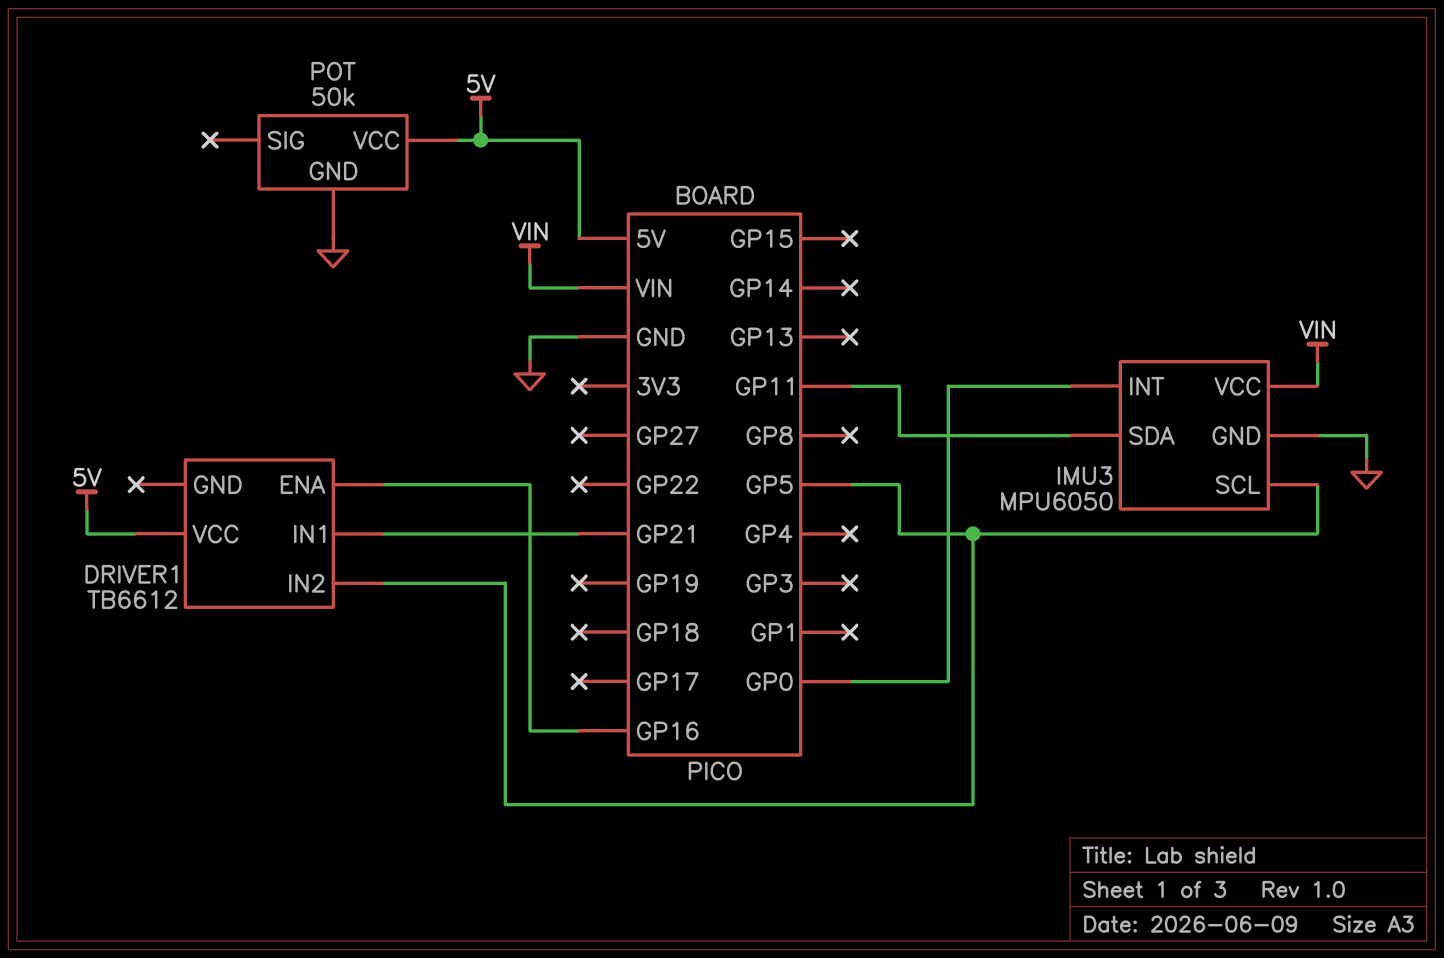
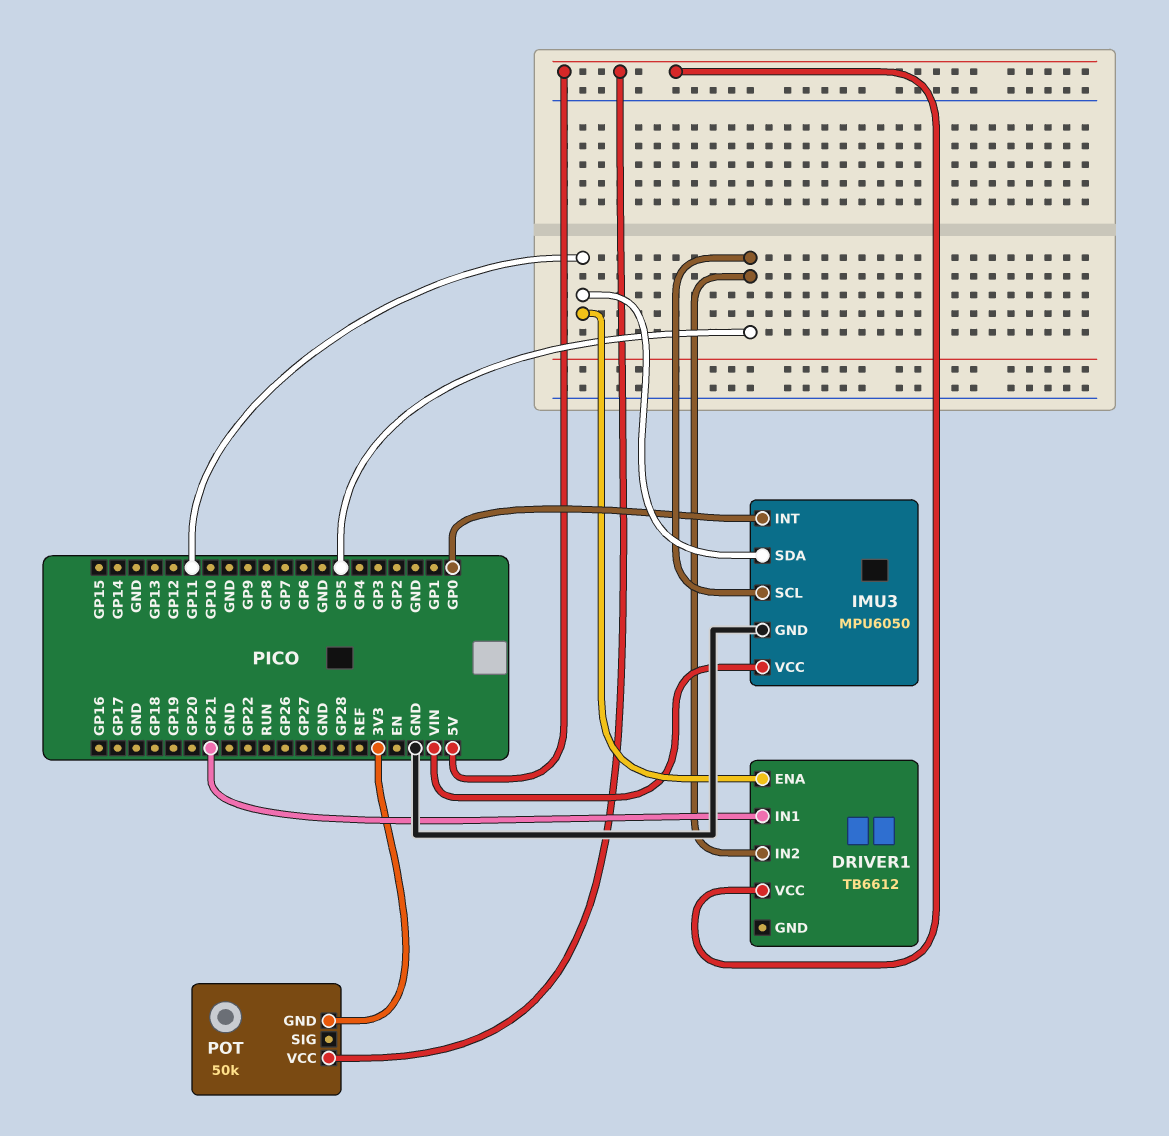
DRIVER1 pin ENA: GP16 -> GP11
POT pin GND: GND -> 3V3

